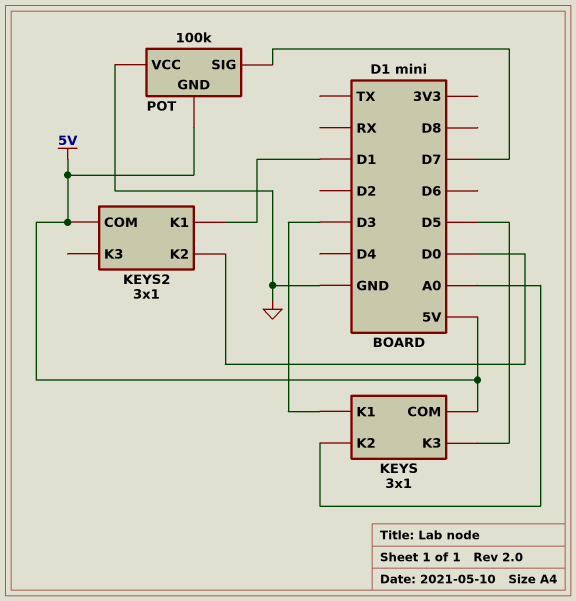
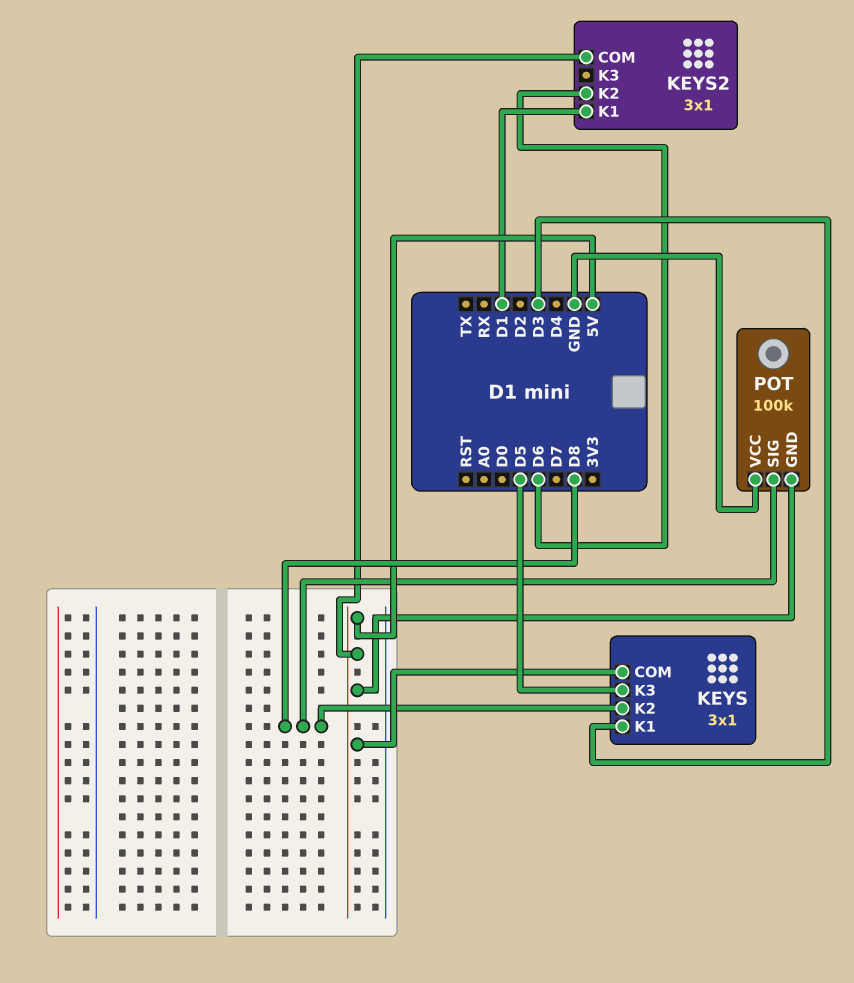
KEYS pin K2: A0 -> D8
KEYS2 pin K2: D0 -> D6
POT pin SIG: D7 -> D8

